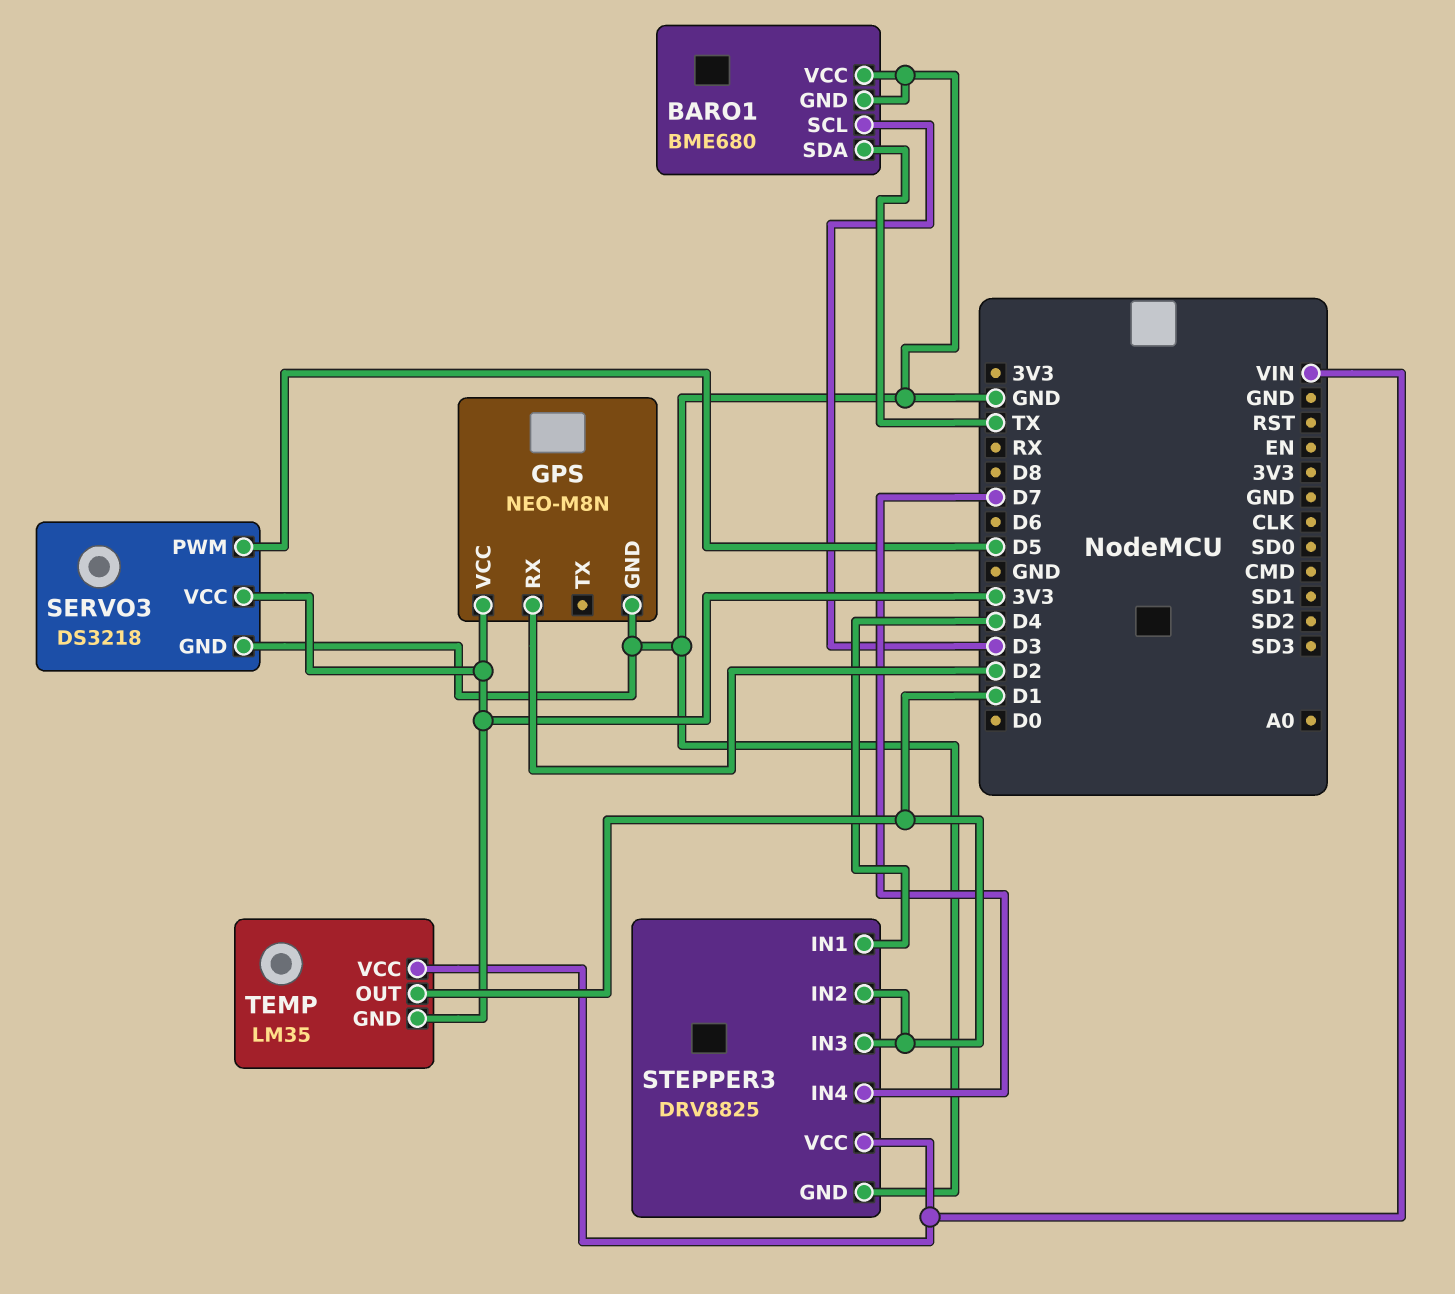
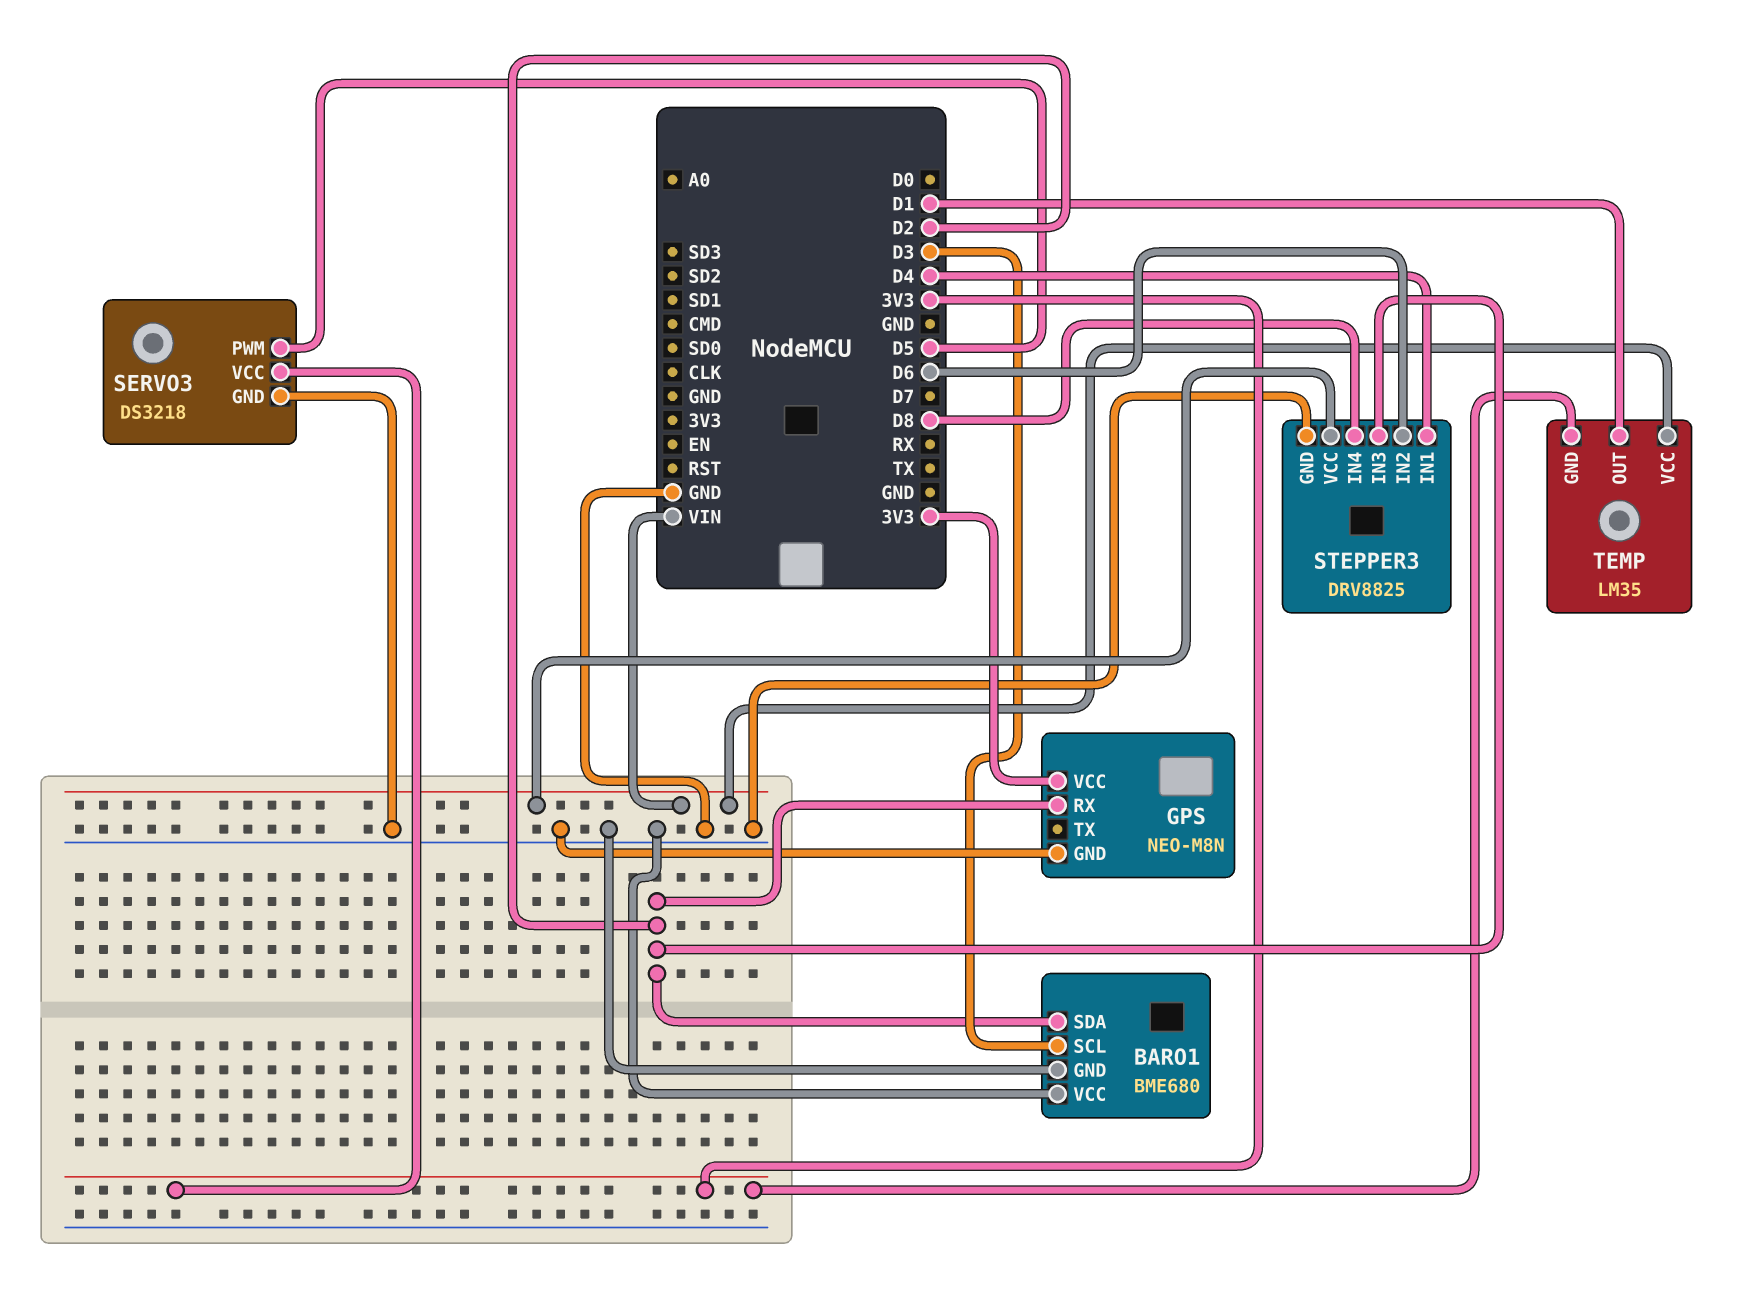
BARO1 pin SDA: TX -> D2
STEPPER3 pin IN2: D1 -> D6
STEPPER3 pin IN3: D1 -> D2
STEPPER3 pin IN4: D7 -> D8

